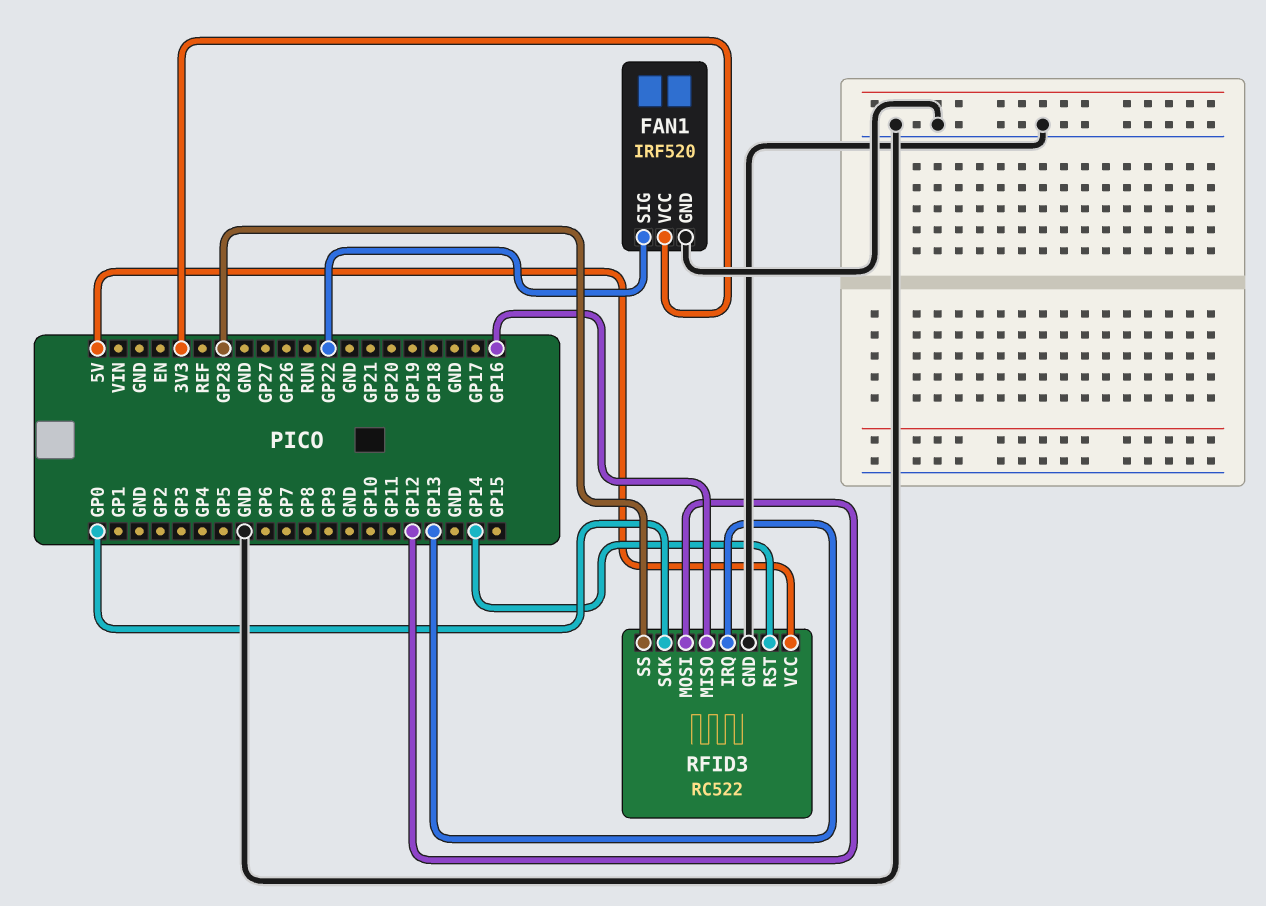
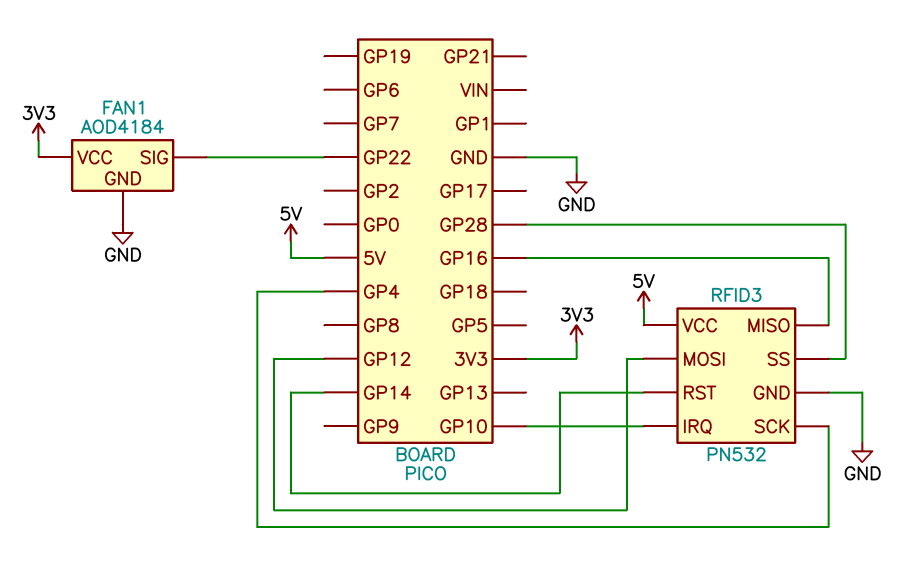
FAN1: IRF520 -> AOD4184
RFID3: RC522 -> PN532
RFID3 pin IRQ: GP13 -> GP10
RFID3 pin SCK: GP0 -> GP4

